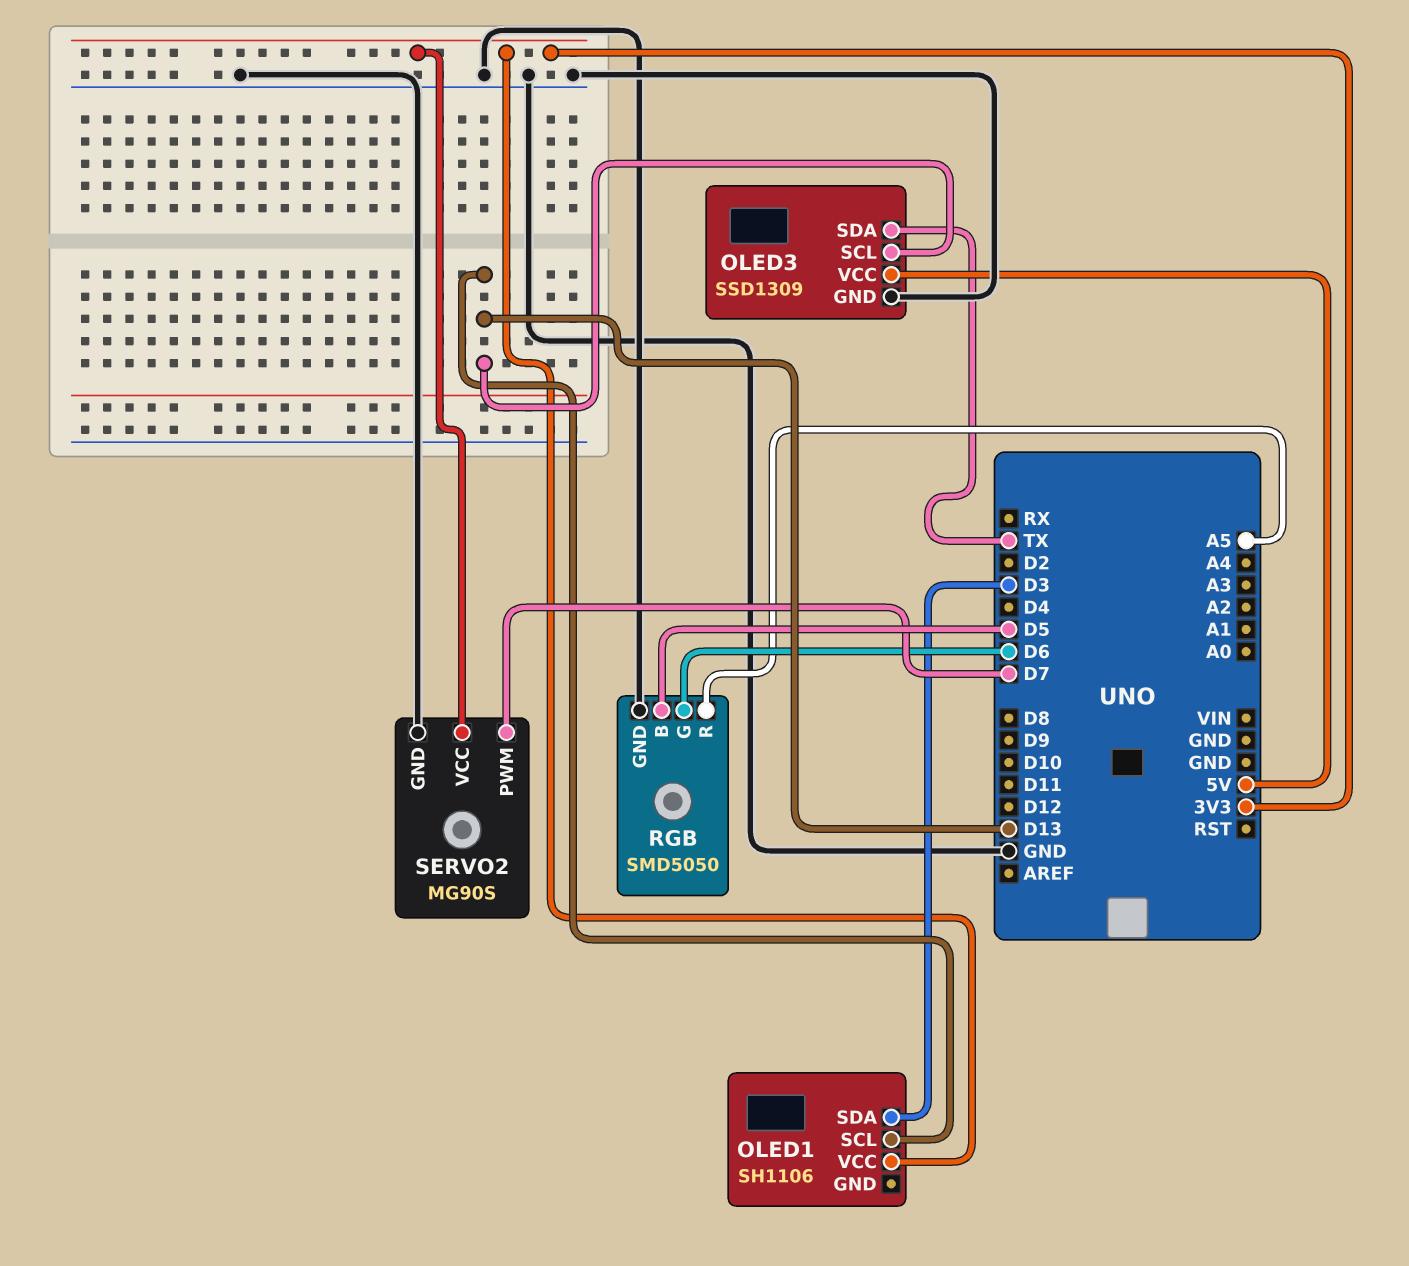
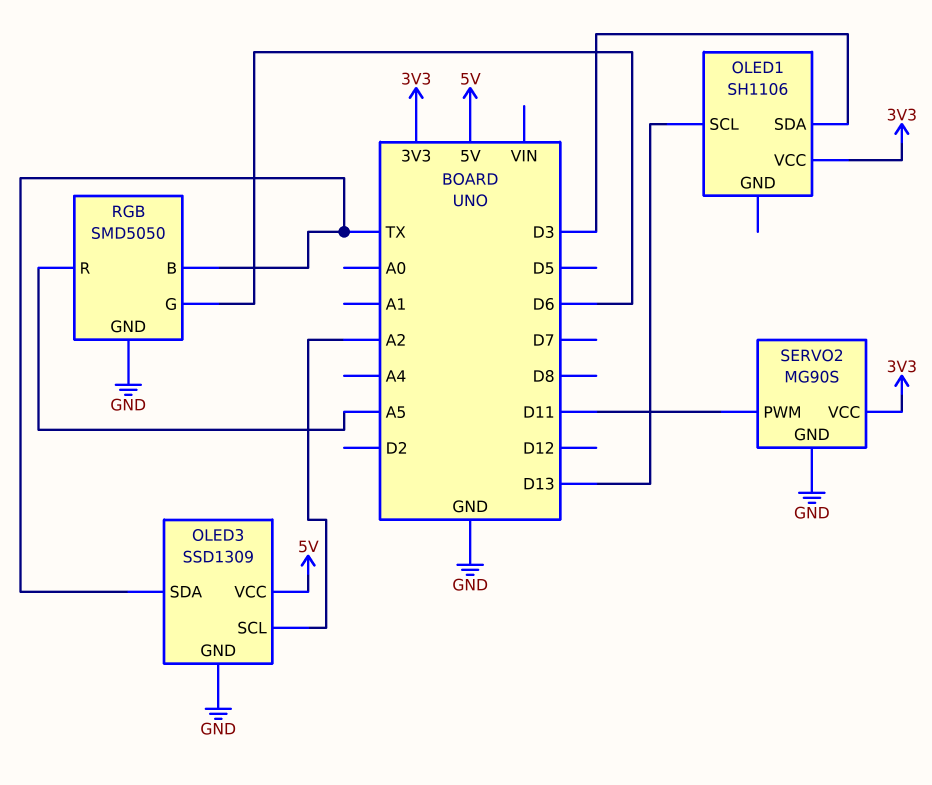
OLED3 pin SCL: D13 -> A2
RGB pin B: D5 -> TX
SERVO2 pin PWM: D7 -> D11

